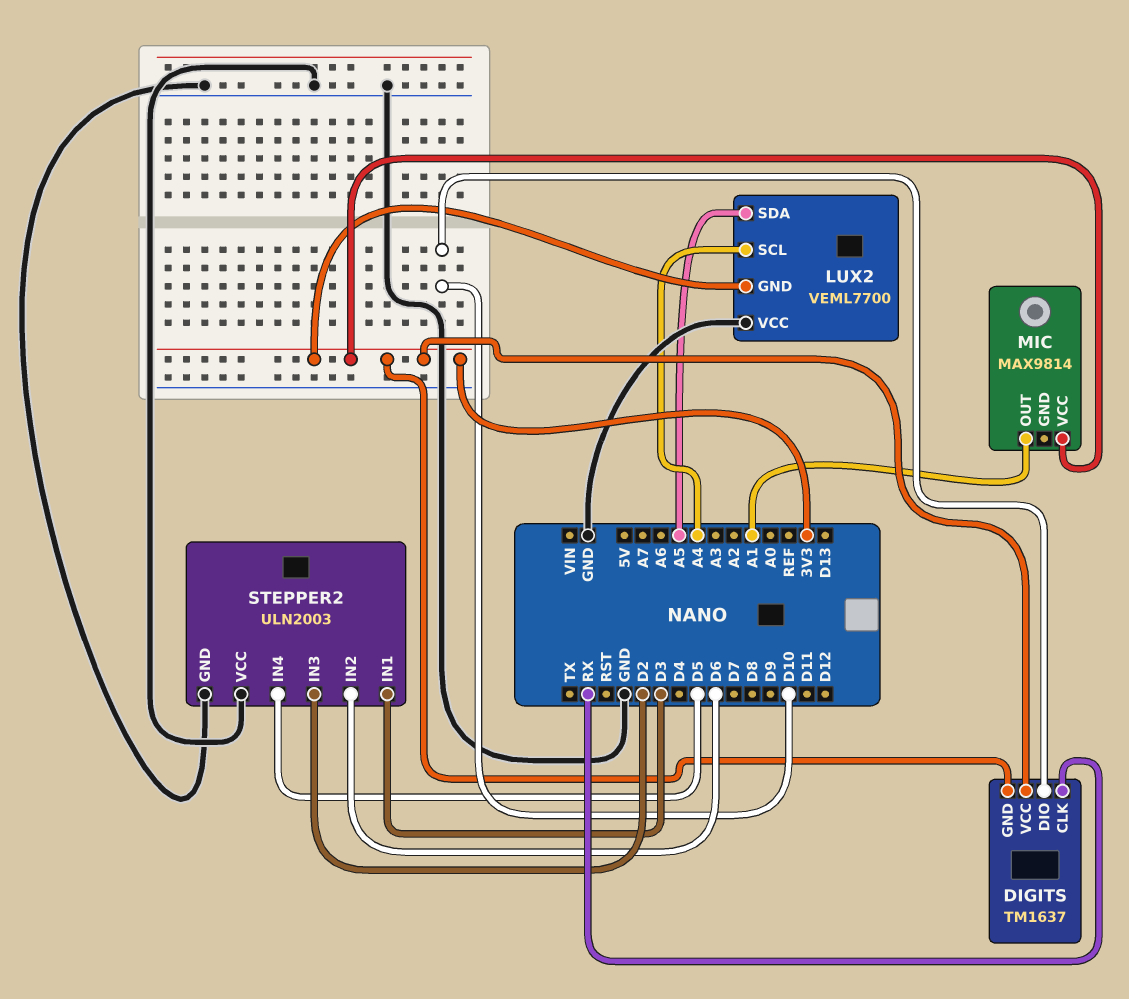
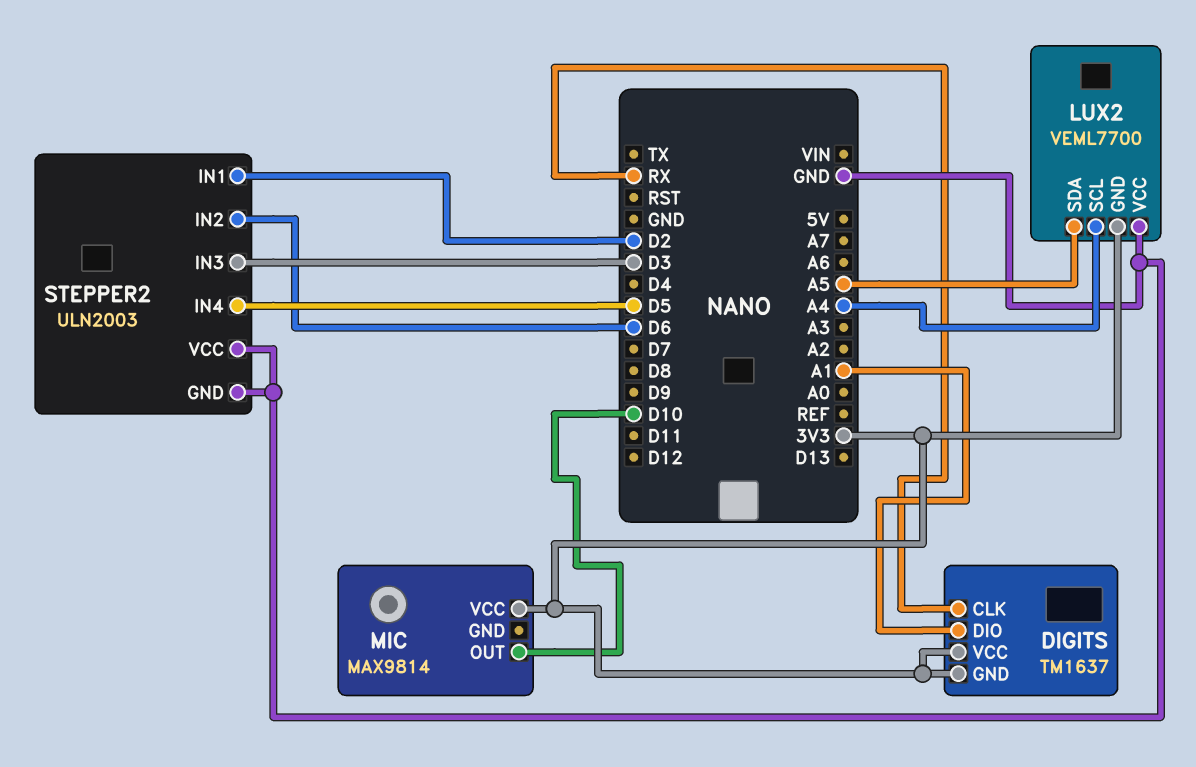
DIGITS pin DIO: D10 -> A1
MIC pin OUT: A1 -> D10
STEPPER2 pin IN1: D3 -> D2
STEPPER2 pin IN3: D2 -> D3

